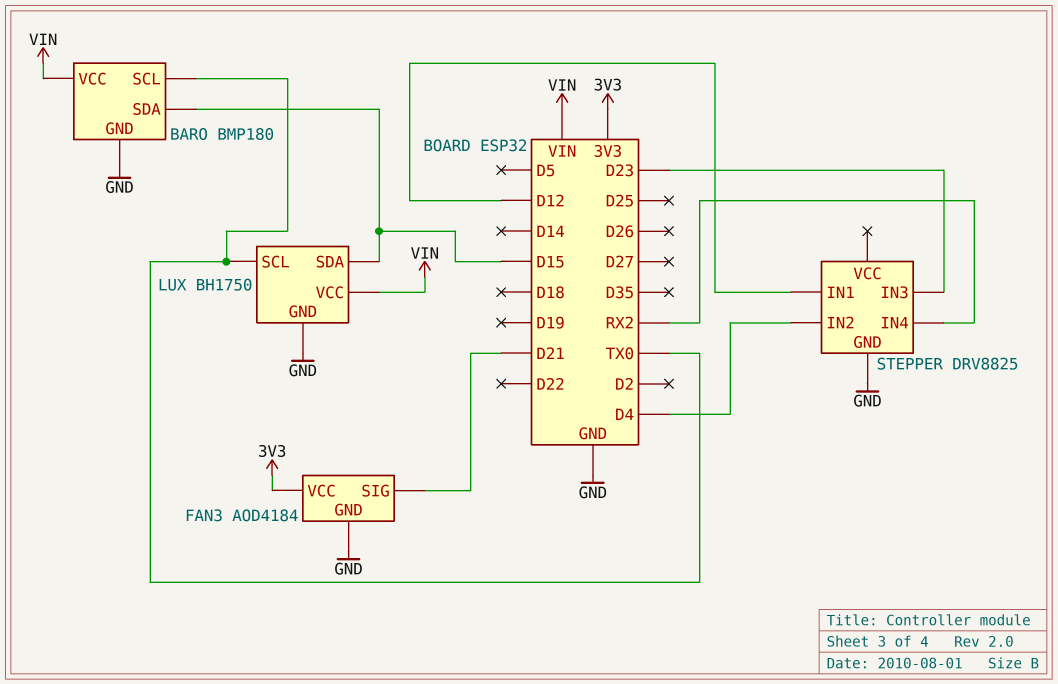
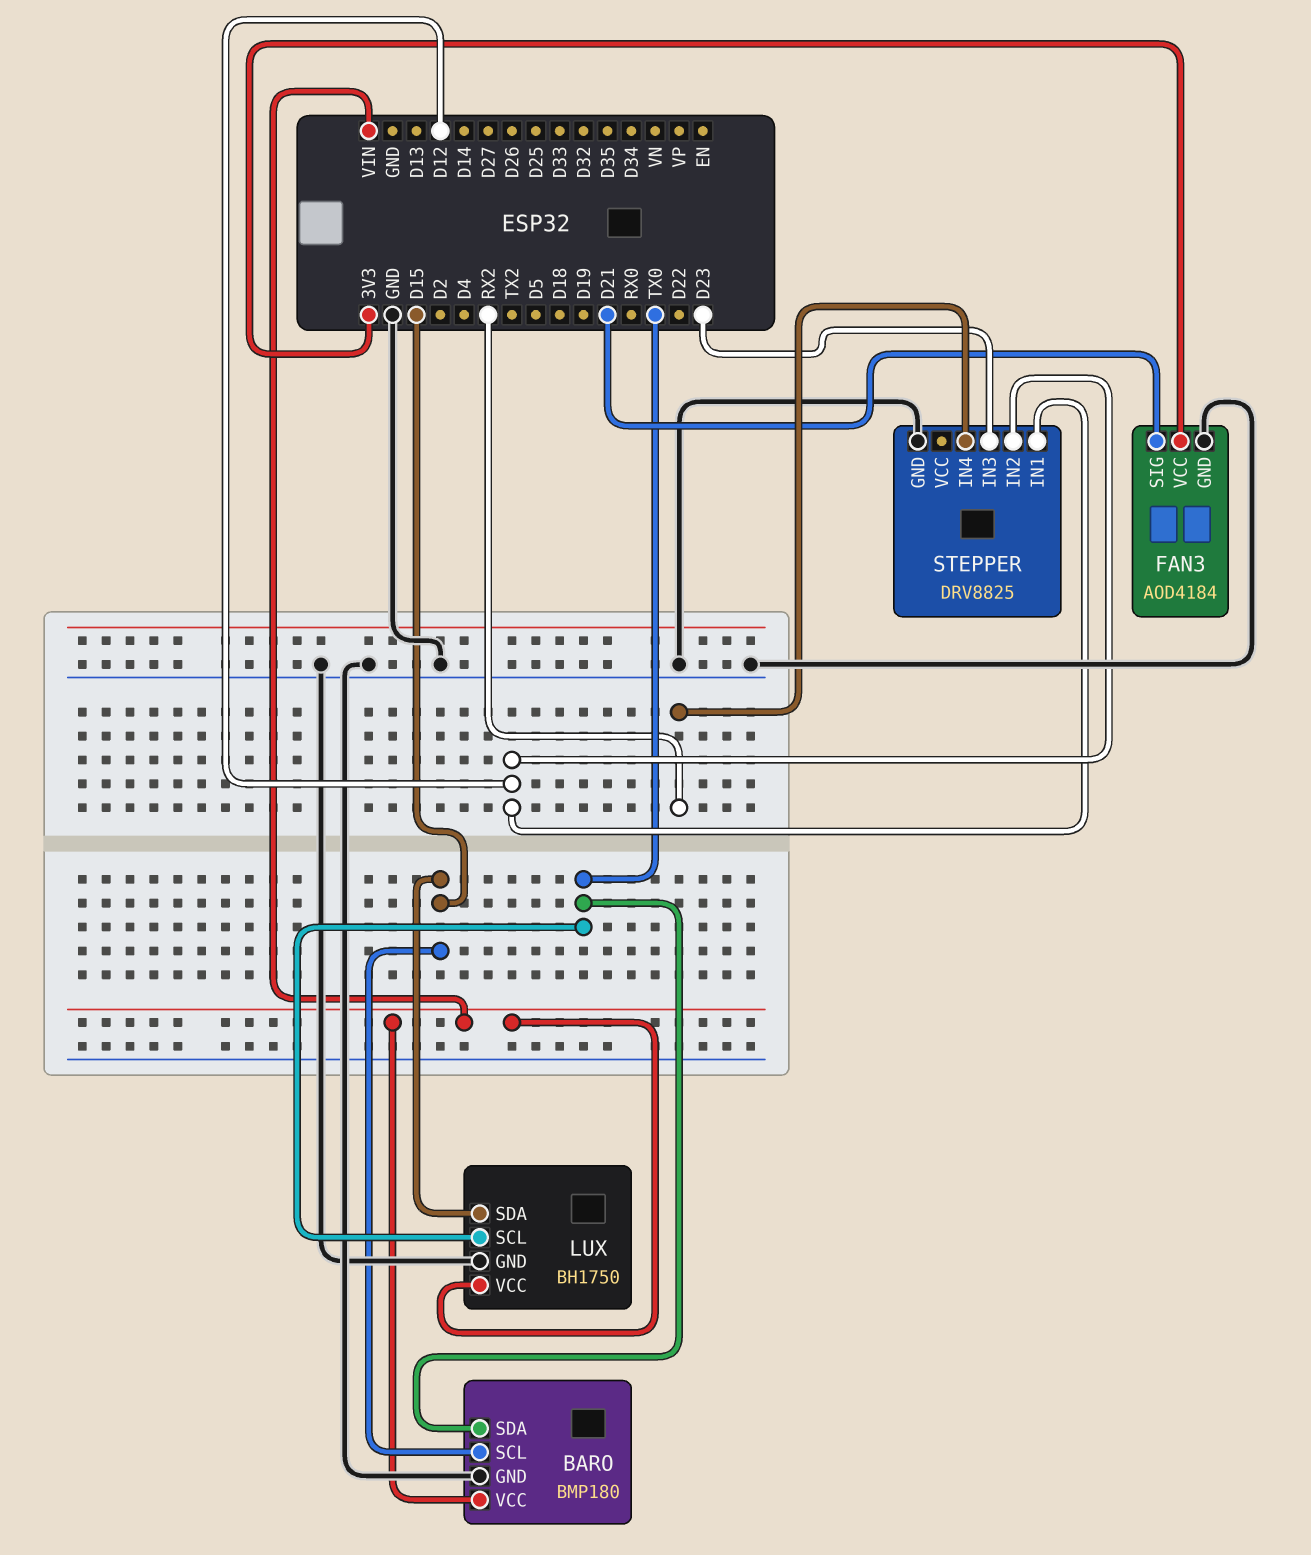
BARO pin SCL: TX0 -> D15
BARO pin SDA: D15 -> TX0
STEPPER pin IN2: D4 -> D12

